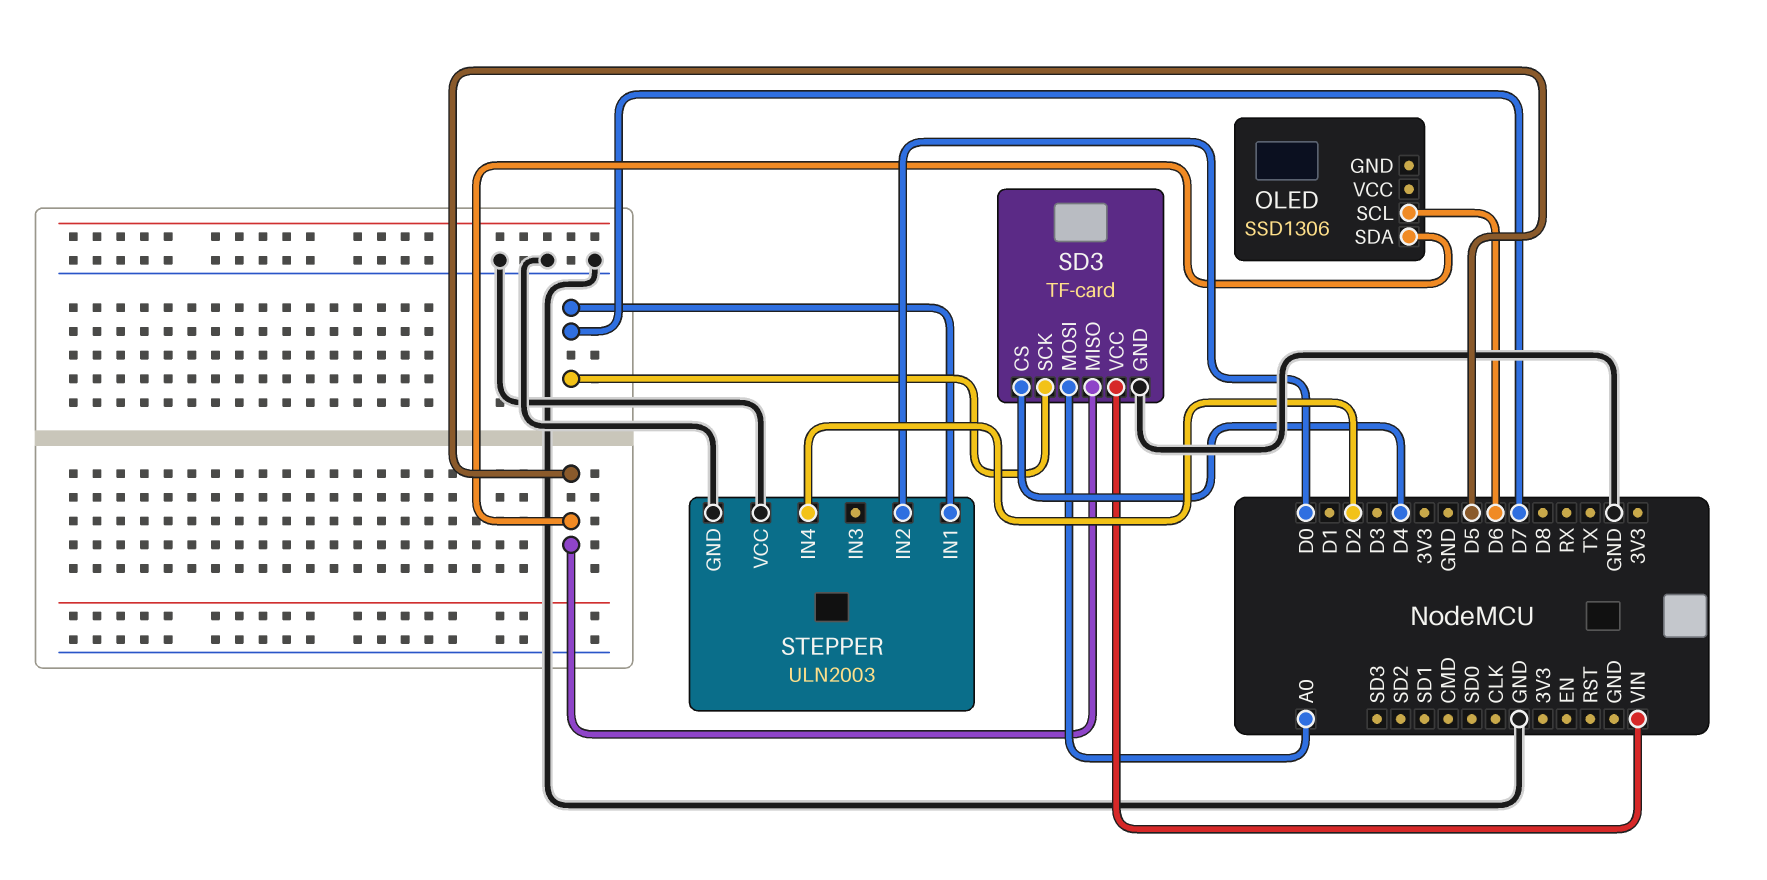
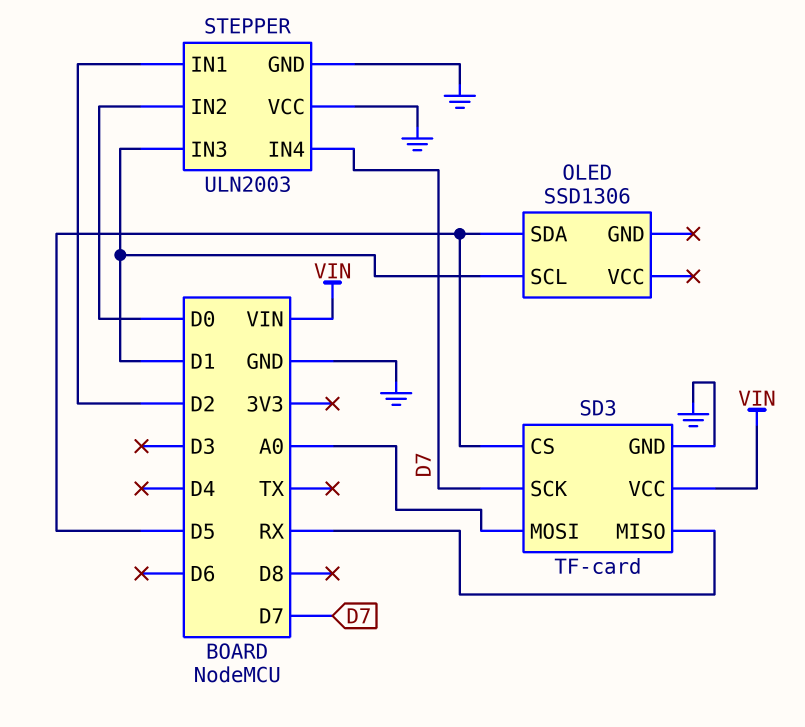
OLED pin SCL: D6 -> D1
SD3 pin CS: D4 -> D5
SD3 pin MISO: D5 -> RX
STEPPER pin IN1: D7 -> D2
STEPPER pin IN3: none -> D1
STEPPER pin IN4: D2 -> D7

